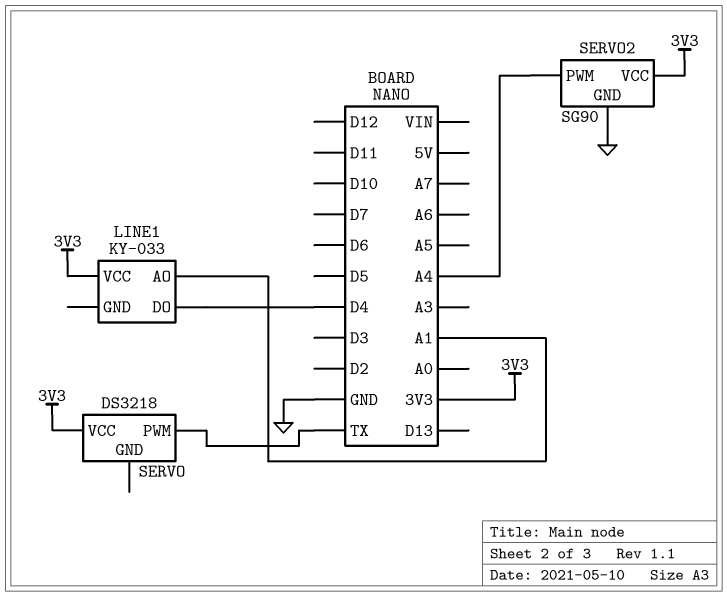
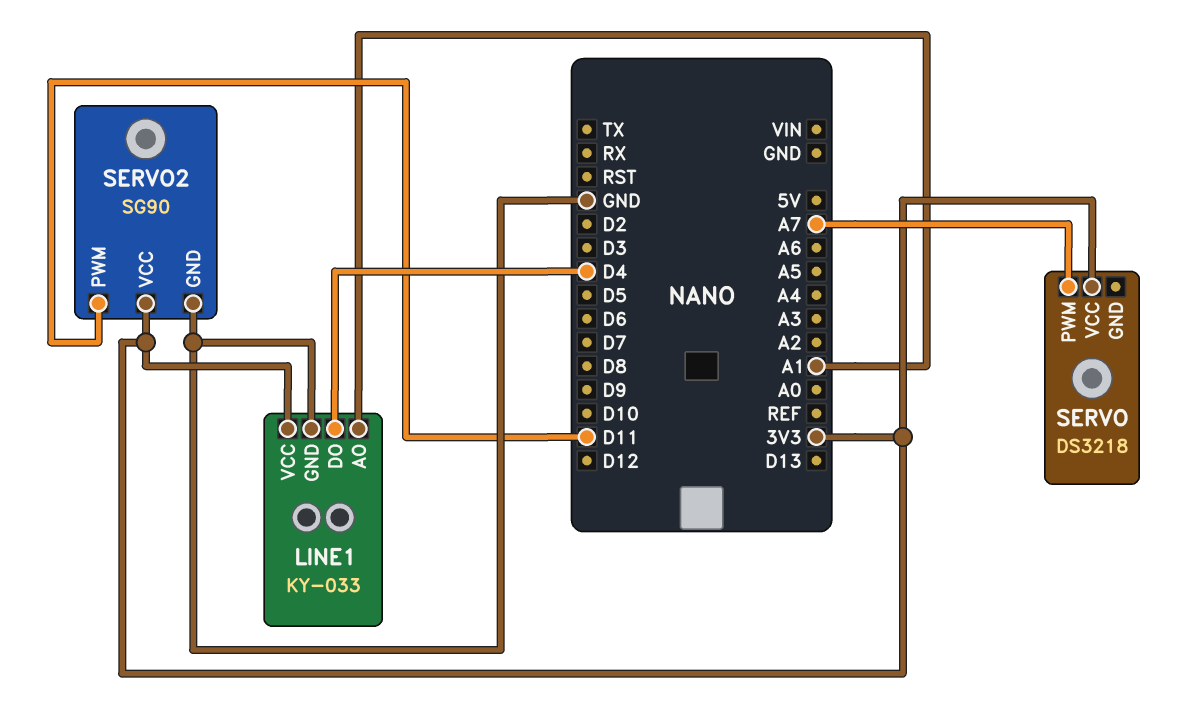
LINE1 pin GND: none -> GND
SERVO pin PWM: TX -> A7
SERVO2 pin PWM: A4 -> D11

